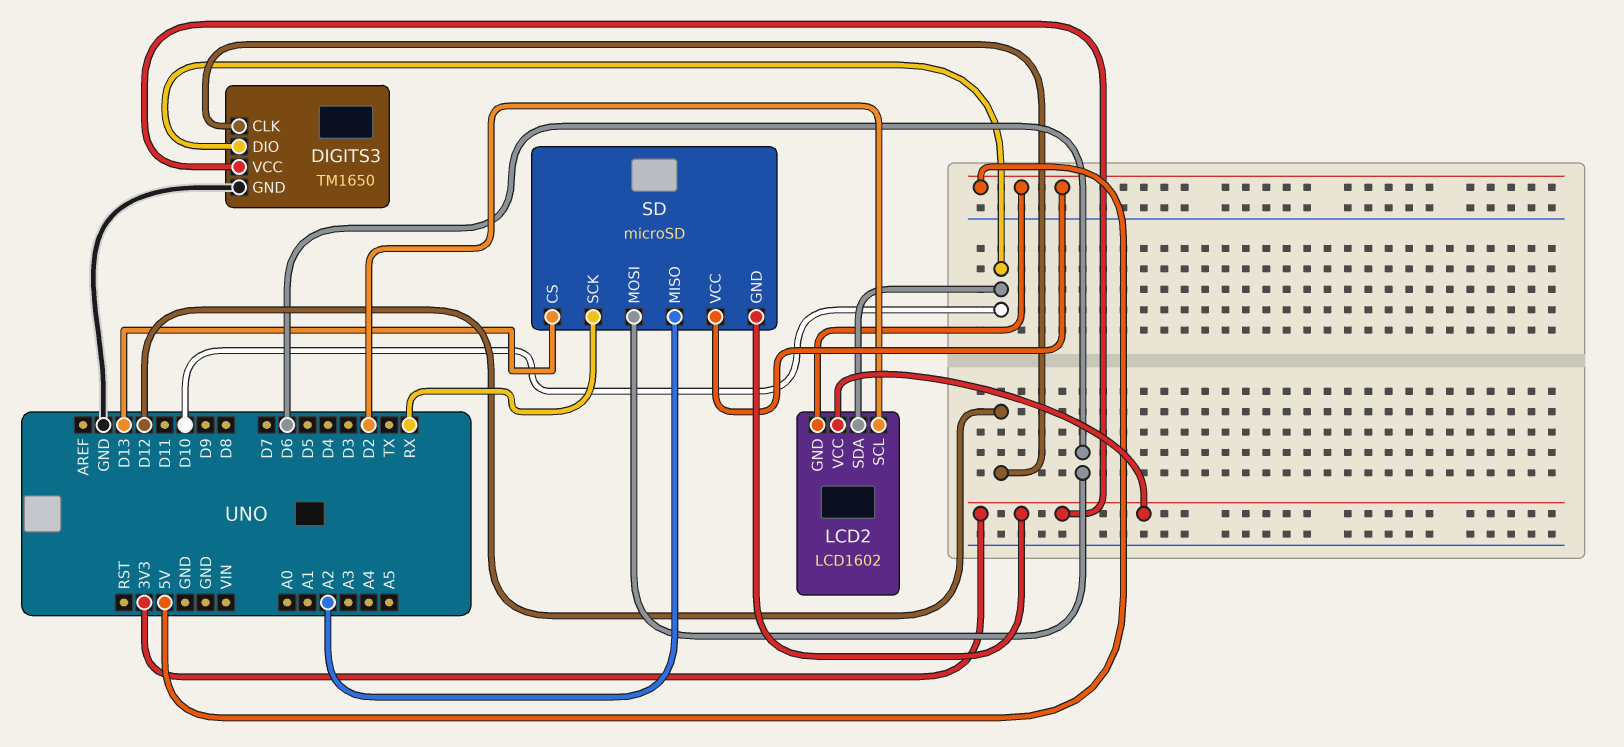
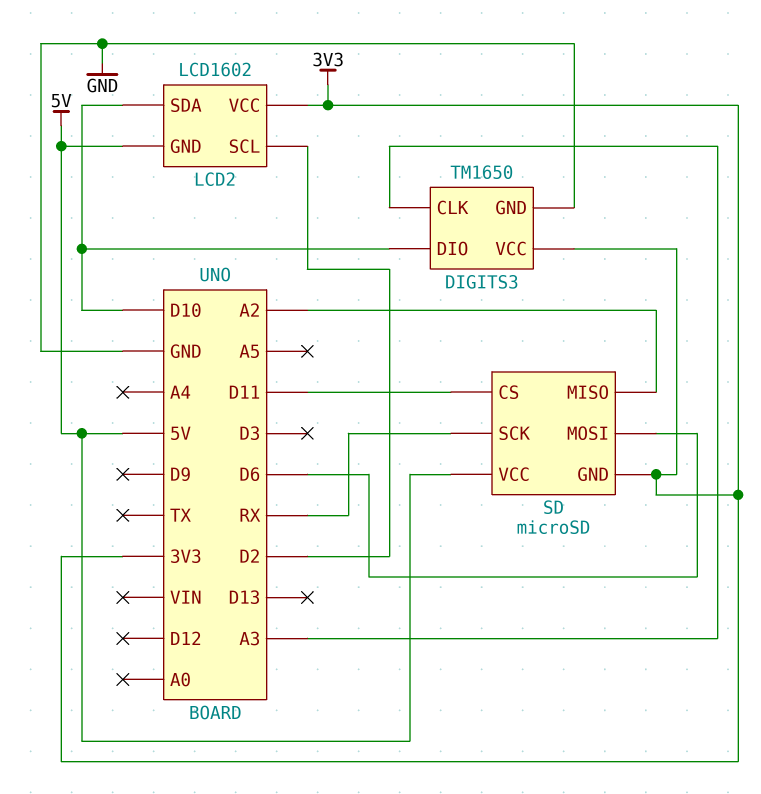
DIGITS3 pin CLK: D12 -> A3
SD pin CS: D13 -> D11

